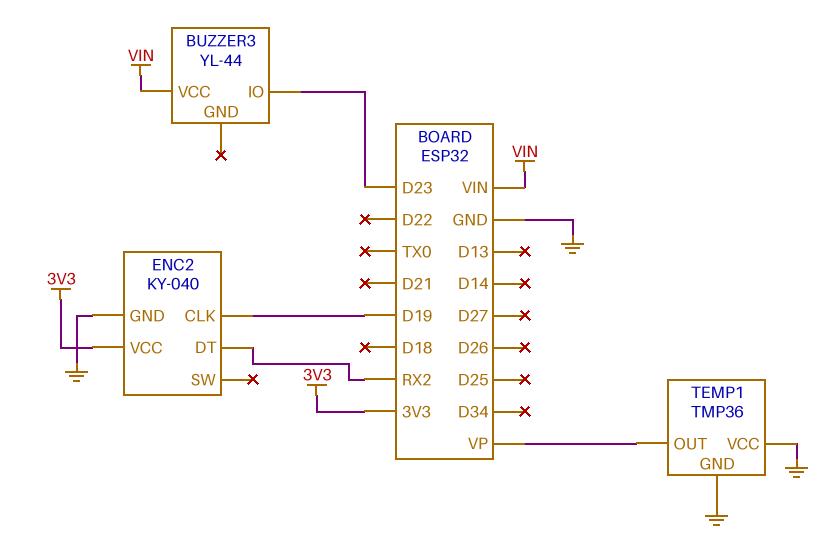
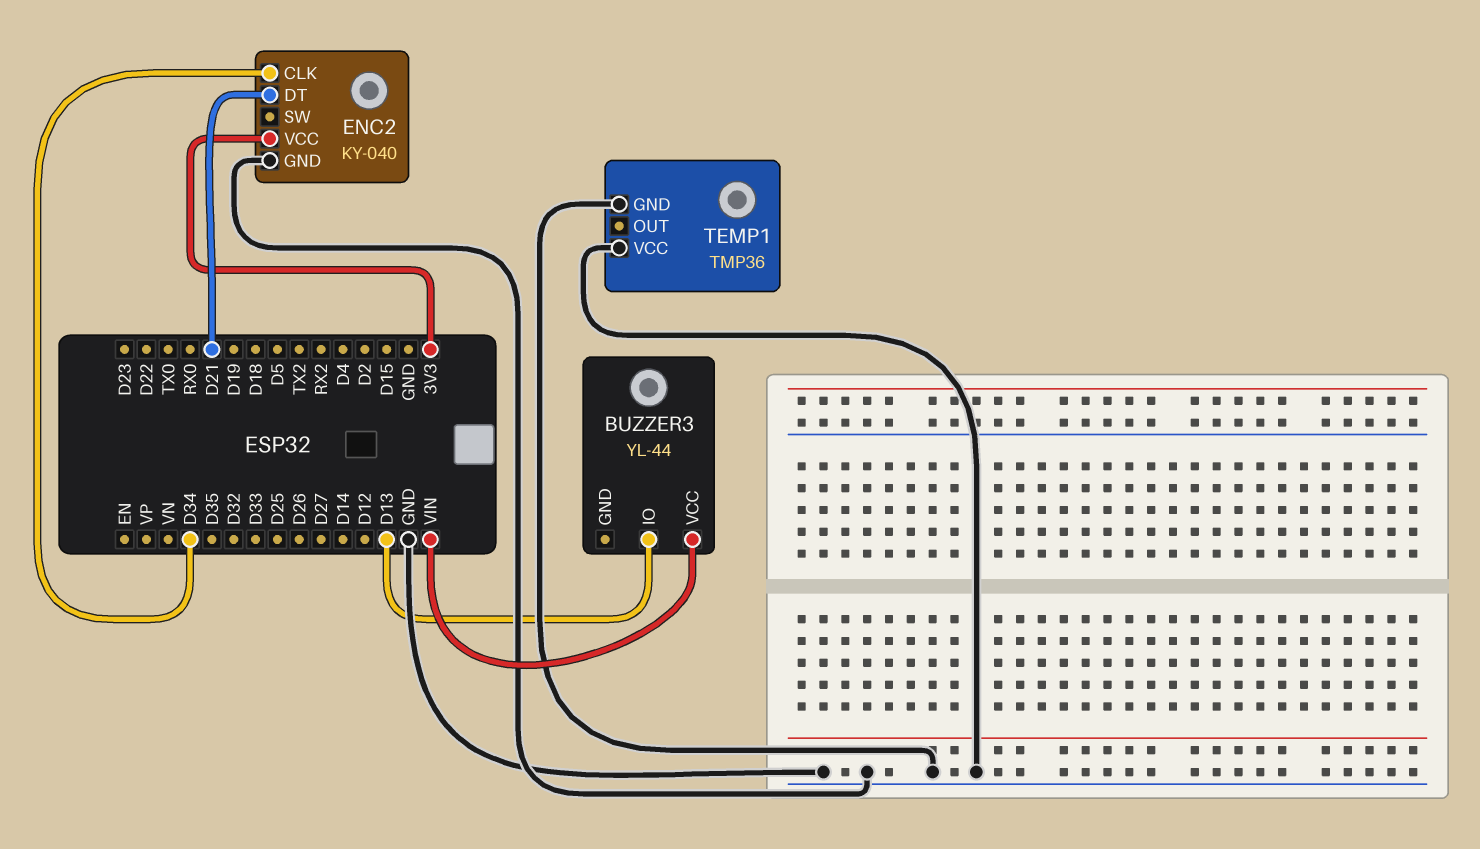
BUZZER3 pin IO: D23 -> D13
ENC2 pin CLK: D19 -> D34
ENC2 pin DT: RX2 -> D21
TEMP1 pin OUT: VP -> none

